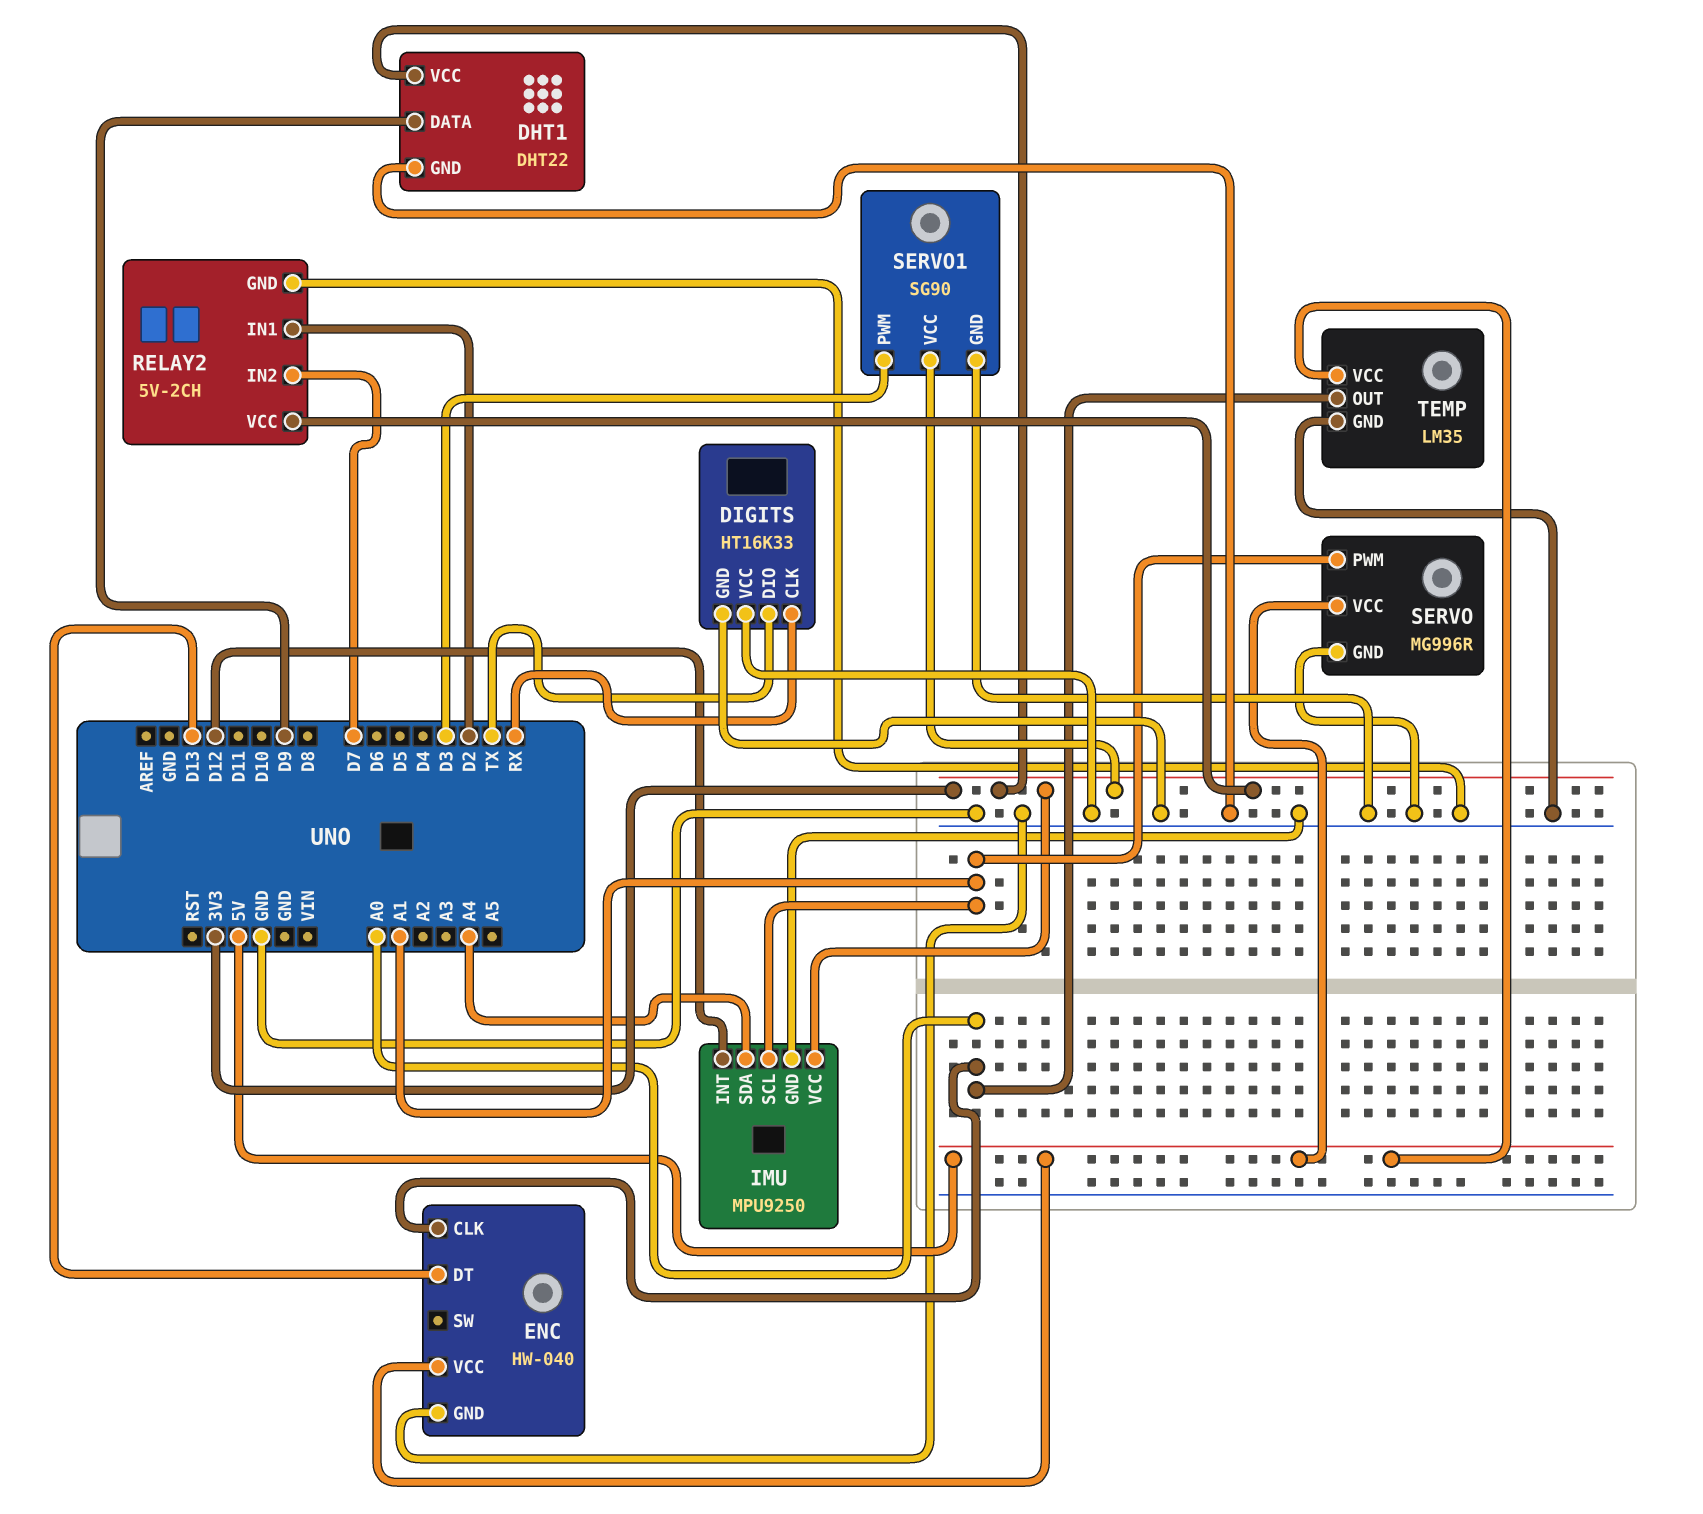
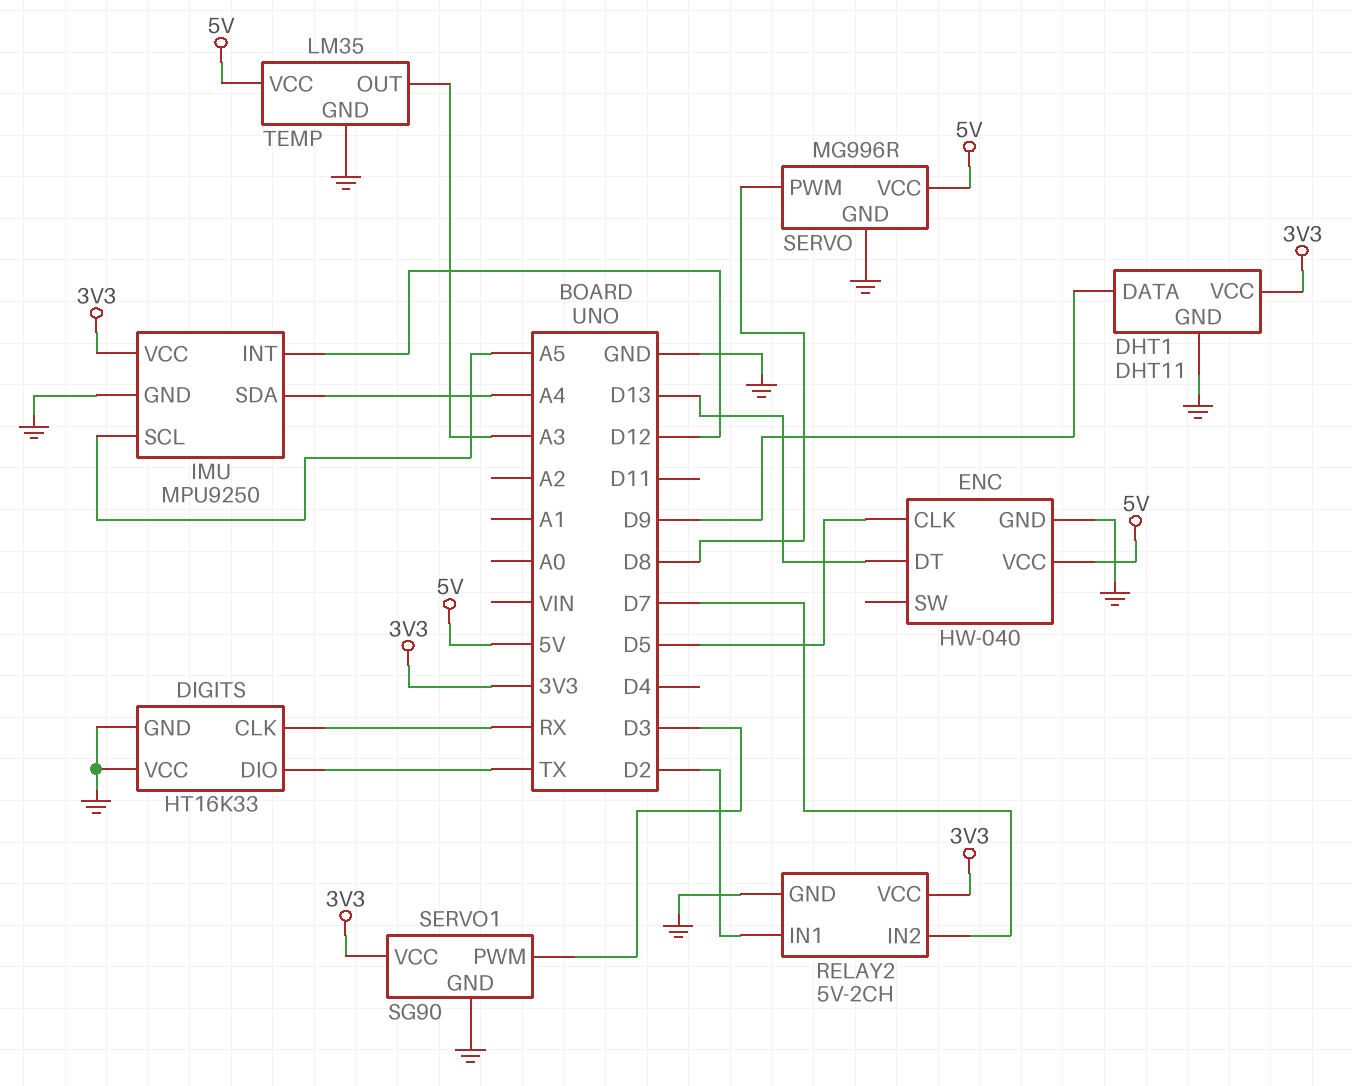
DHT1: DHT22 -> DHT11
ENC pin CLK: A0 -> D5
IMU pin SCL: A1 -> A5
SERVO pin PWM: A1 -> D8
TEMP pin OUT: A0 -> A3

